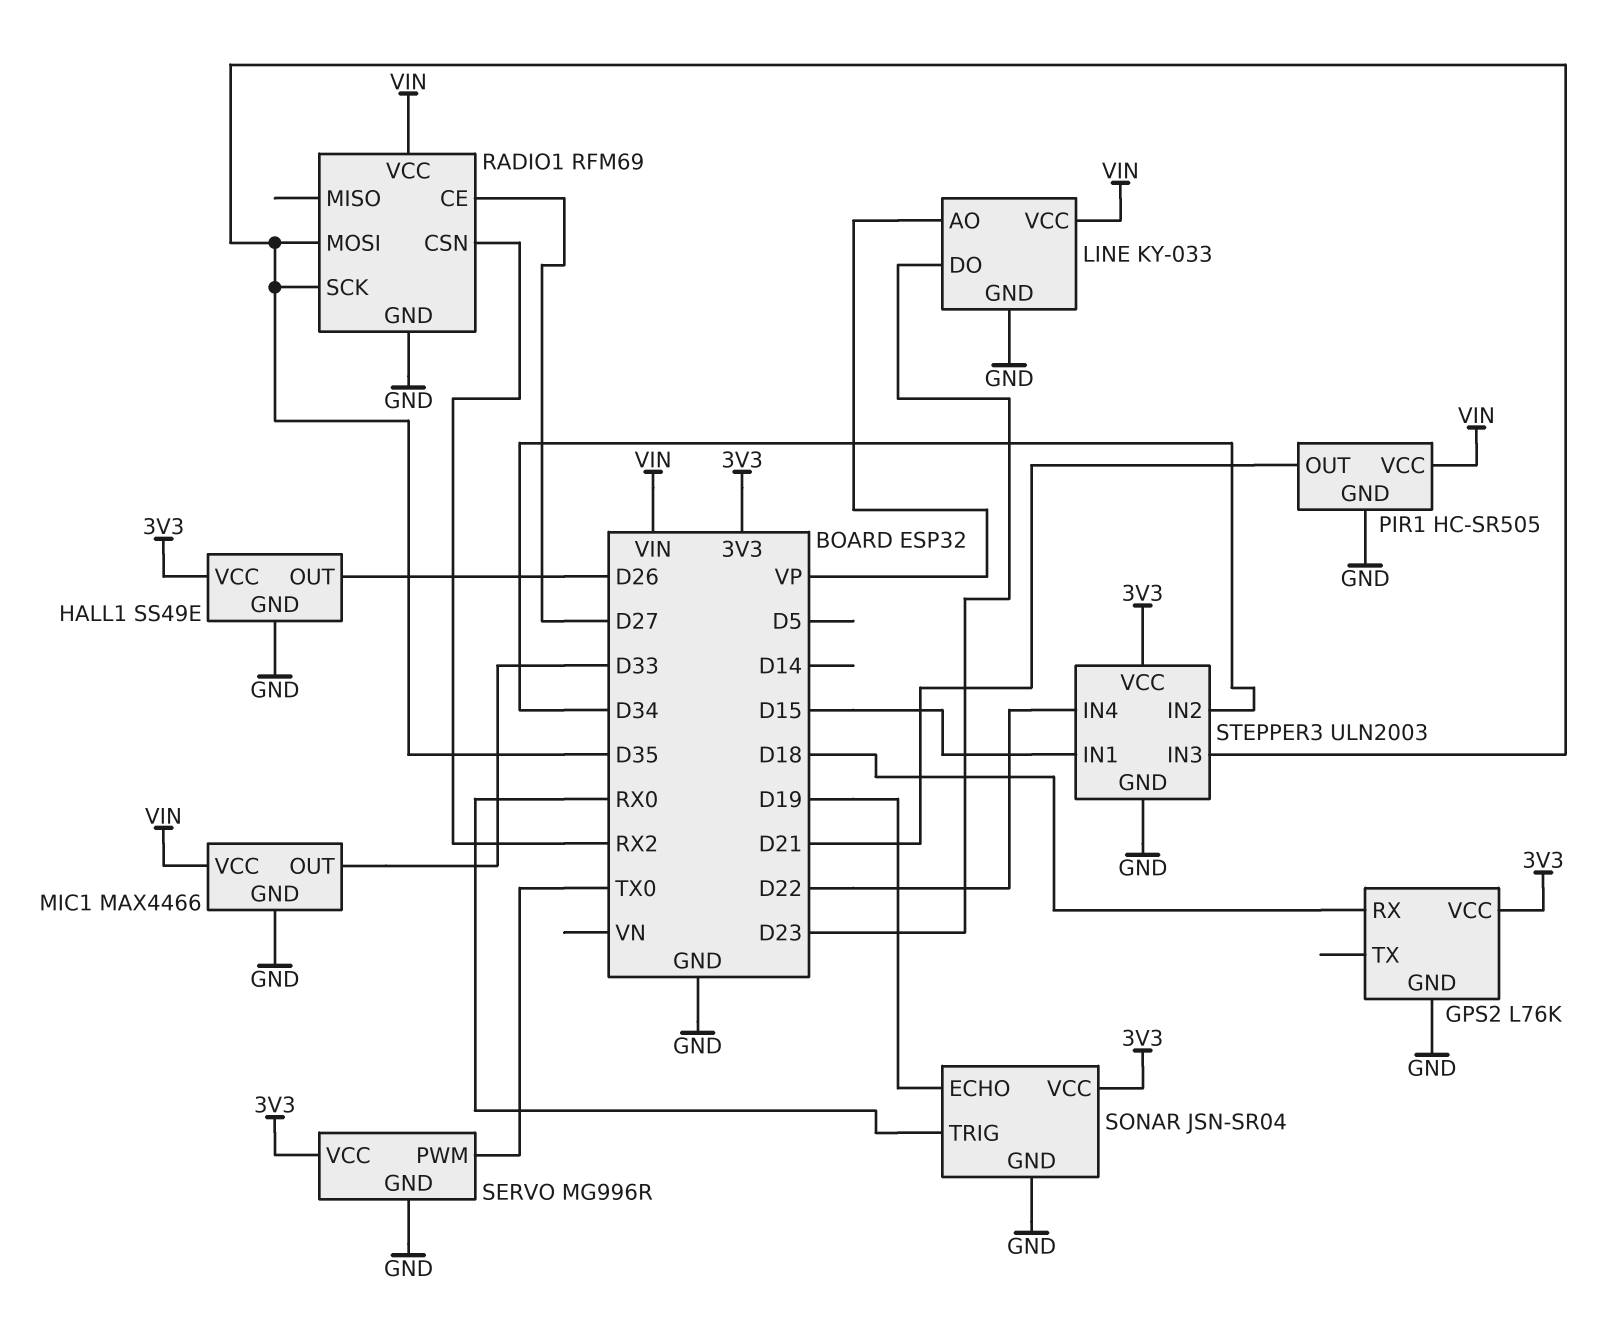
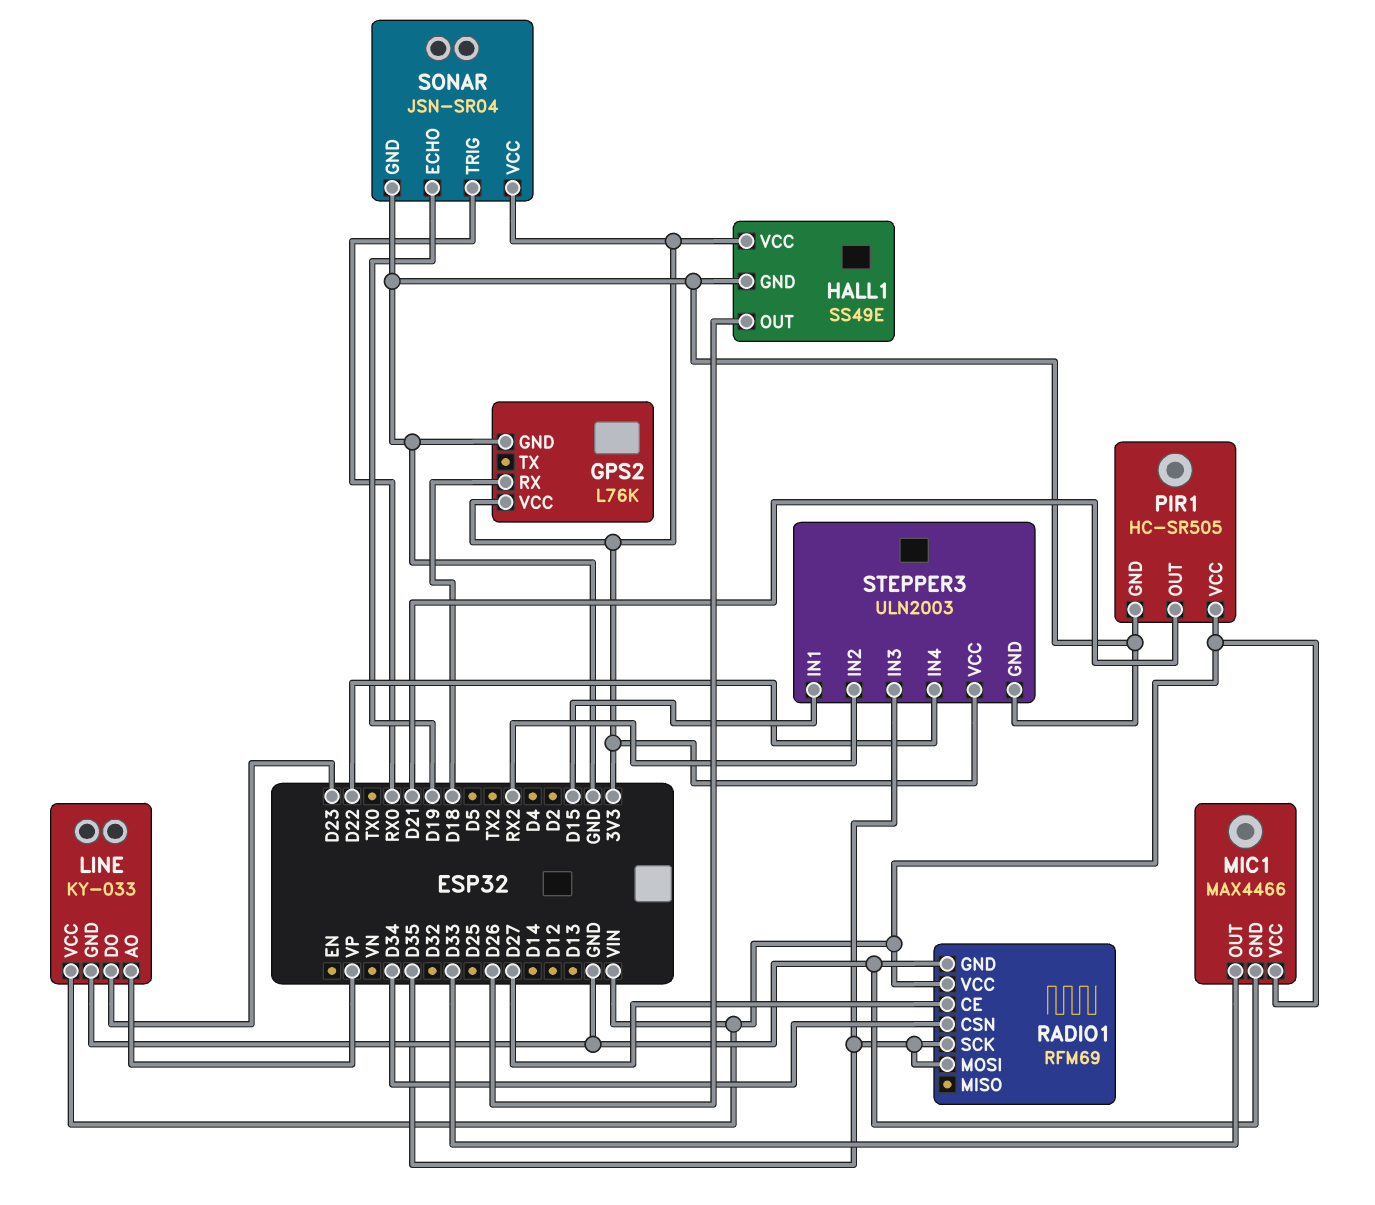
RADIO1 pin CSN: RX2 -> D34
SERVO: MG996R -> none
SERVO pin GND: GND -> none
SERVO pin PWM: TX0 -> none
SERVO pin VCC: 3V3 -> none
STEPPER3 pin IN2: D34 -> RX2

